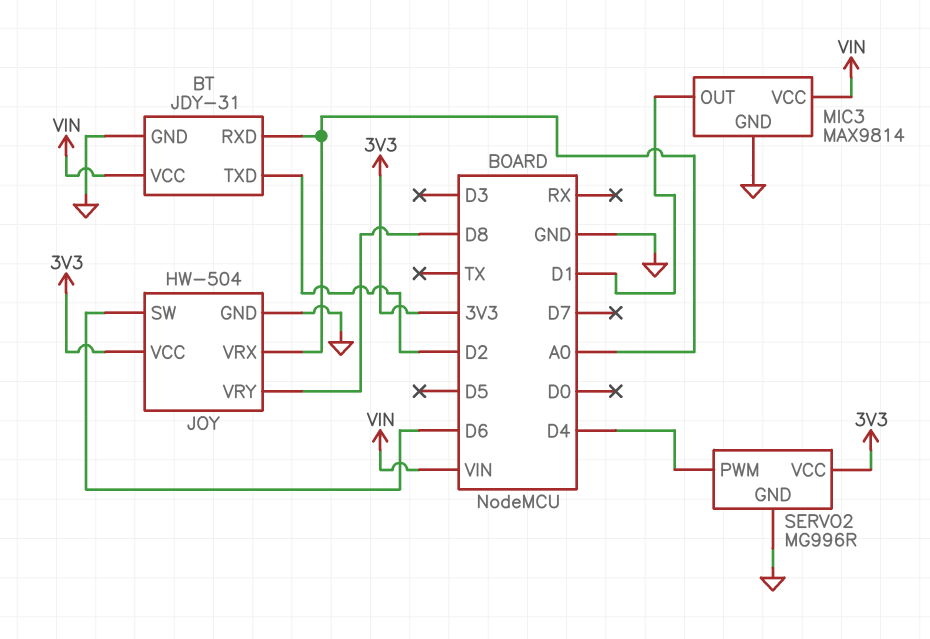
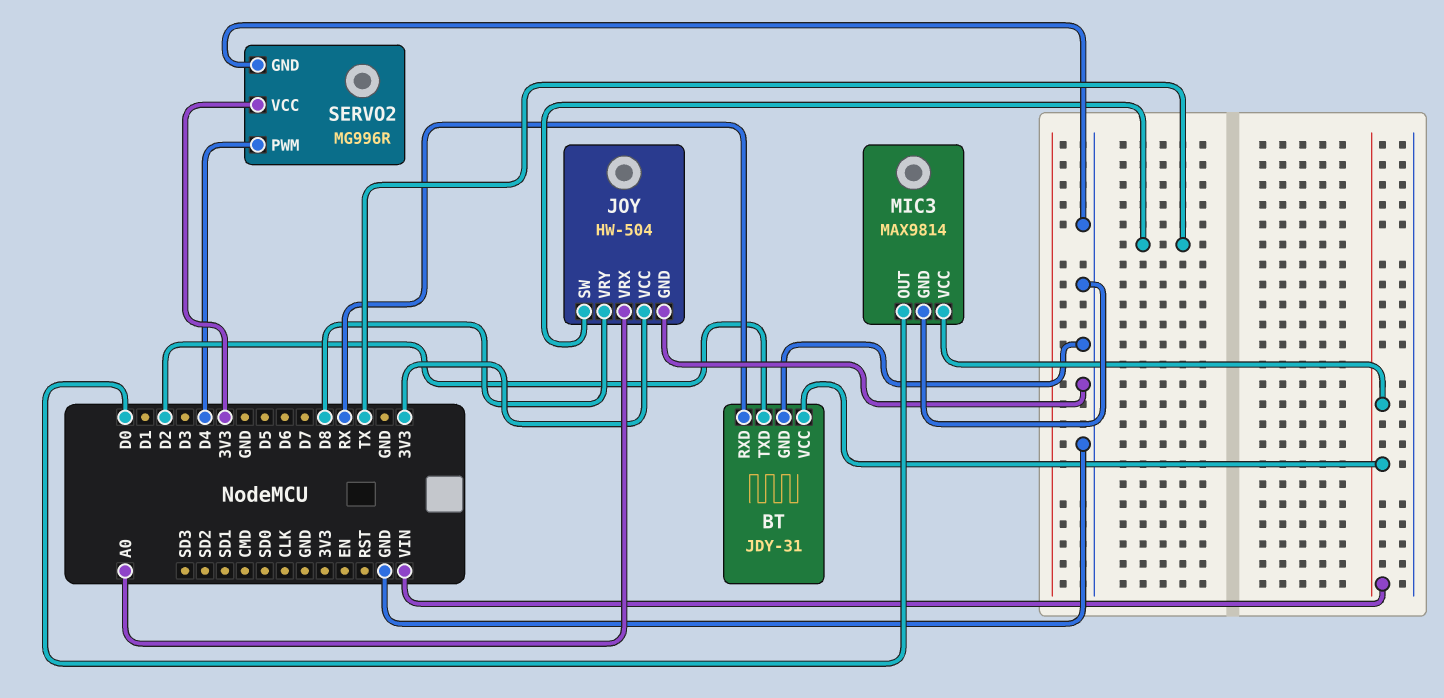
BT pin RXD: A0 -> RX
JOY pin SW: D6 -> TX
MIC3 pin OUT: D1 -> D0

